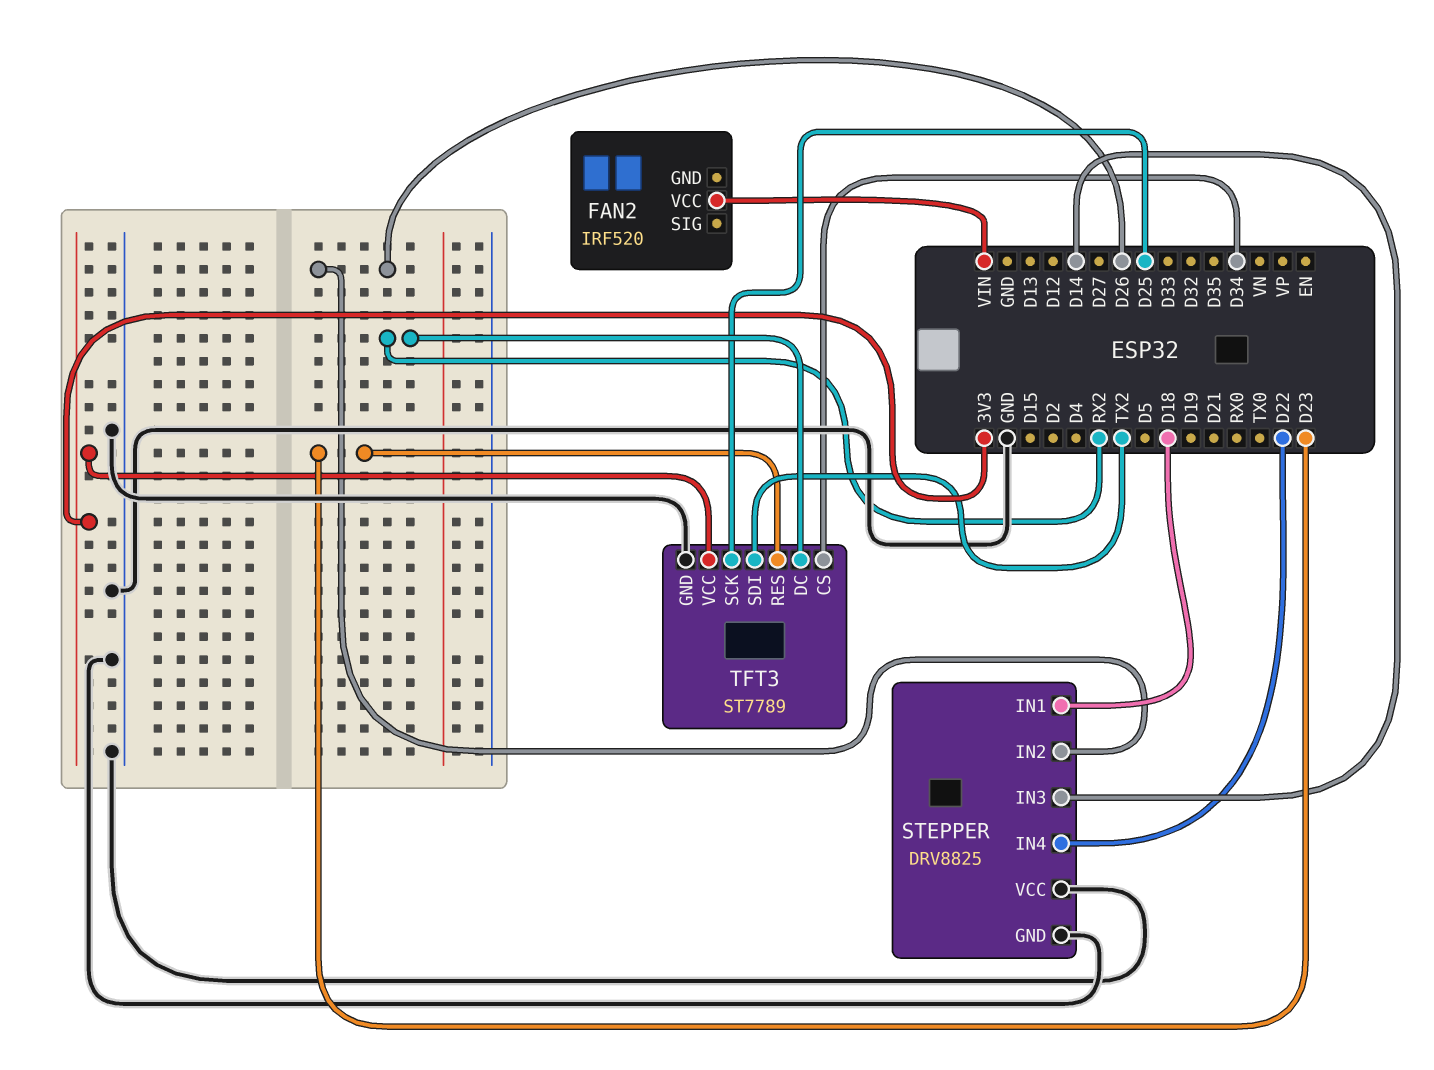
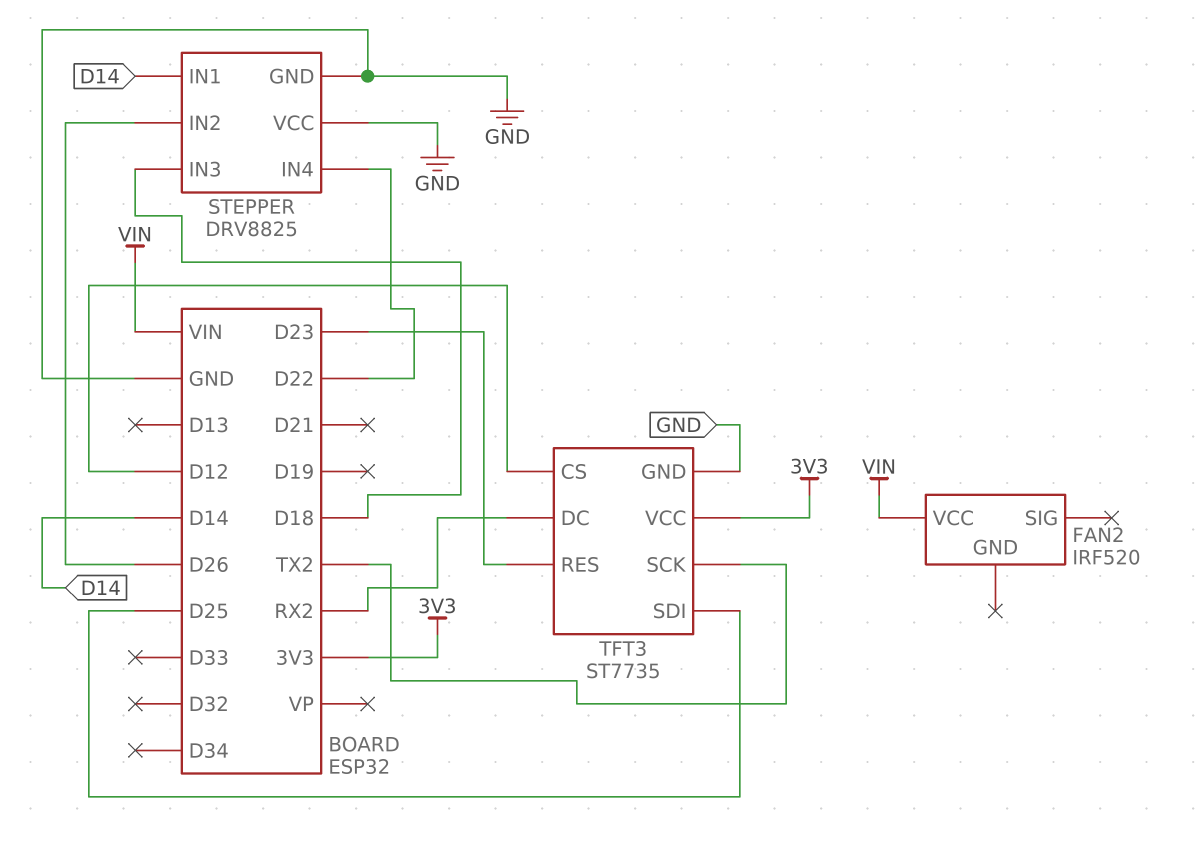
STEPPER pin IN1: D18 -> D14
STEPPER pin IN3: D14 -> D18
TFT3: ST7789 -> ST7735
TFT3 pin CS: D34 -> D12
TFT3 pin SCK: D25 -> TX2
TFT3 pin SDI: TX2 -> D25

